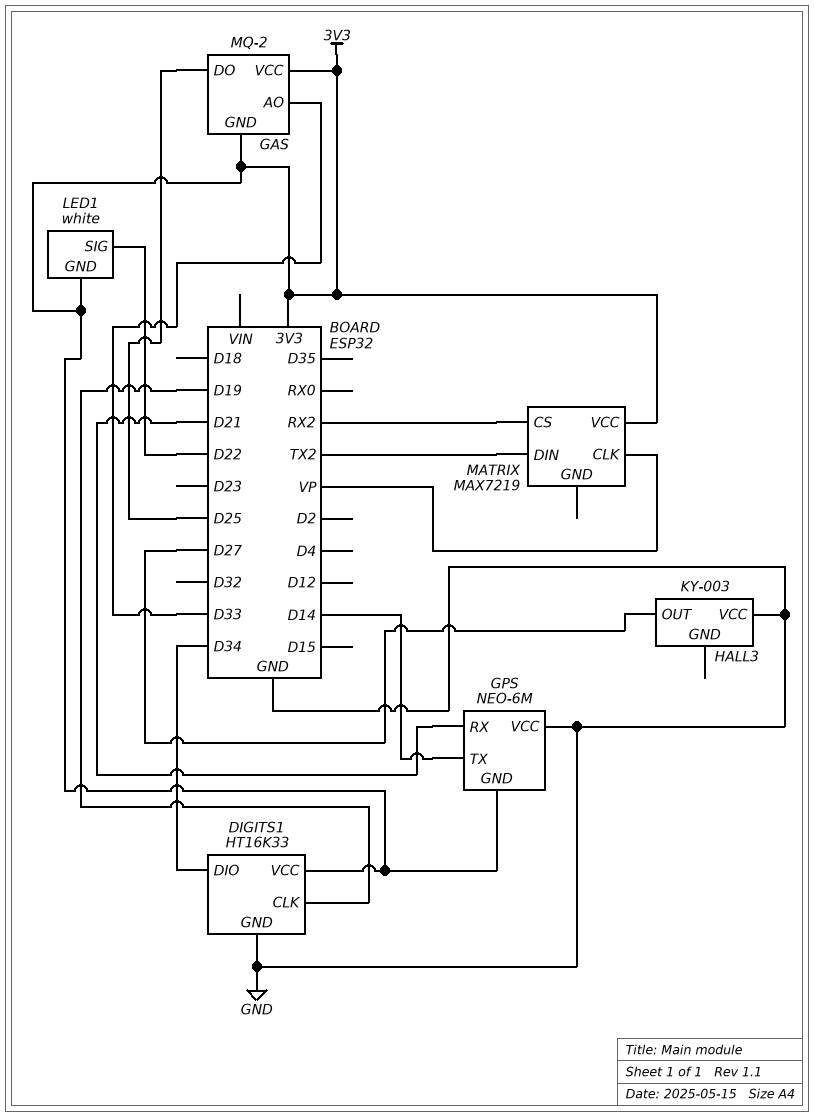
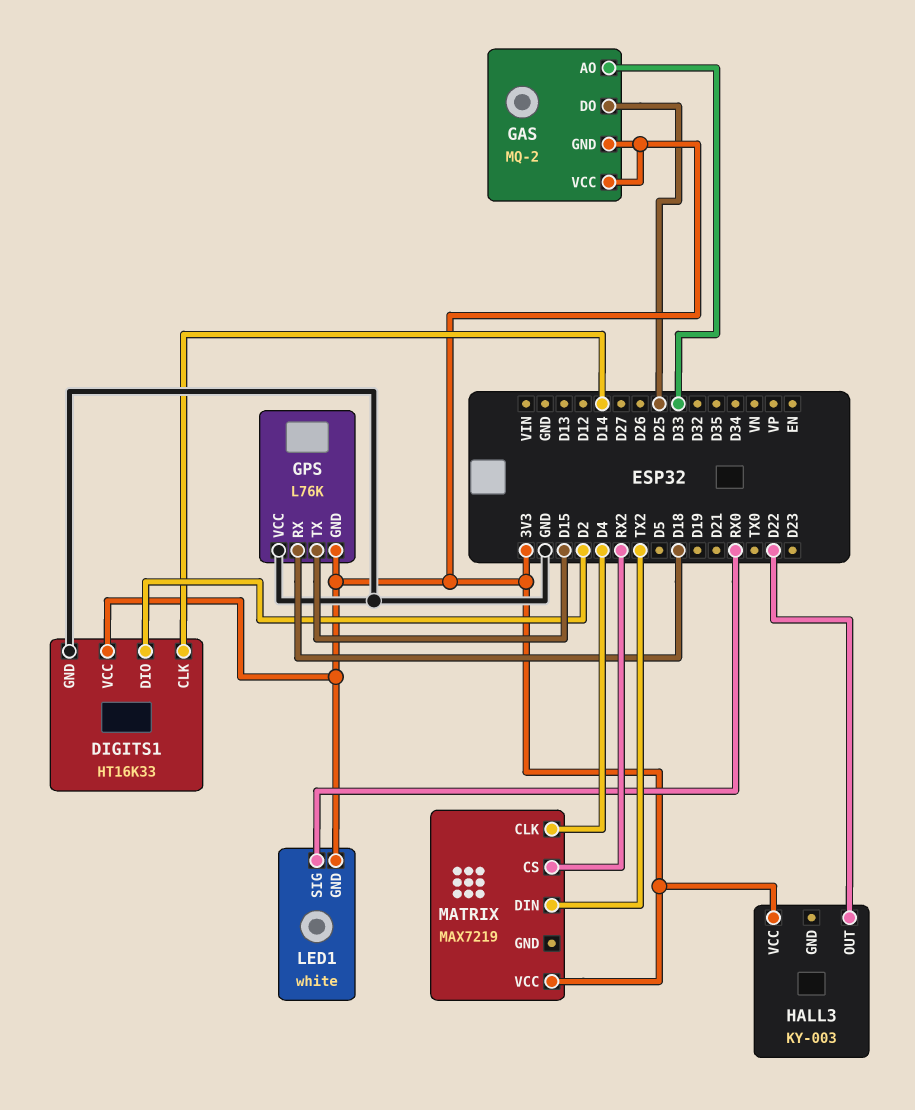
DIGITS1 pin CLK: D19 -> D14
DIGITS1 pin DIO: D34 -> D2
GPS: NEO-6M -> L76K
GPS pin RX: D21 -> D18
GPS pin TX: D14 -> D15
HALL3 pin OUT: D27 -> D22
HALL3 pin VCC: GND -> 3V3
LED1 pin SIG: D22 -> RX0
MATRIX pin CLK: VP -> D4

